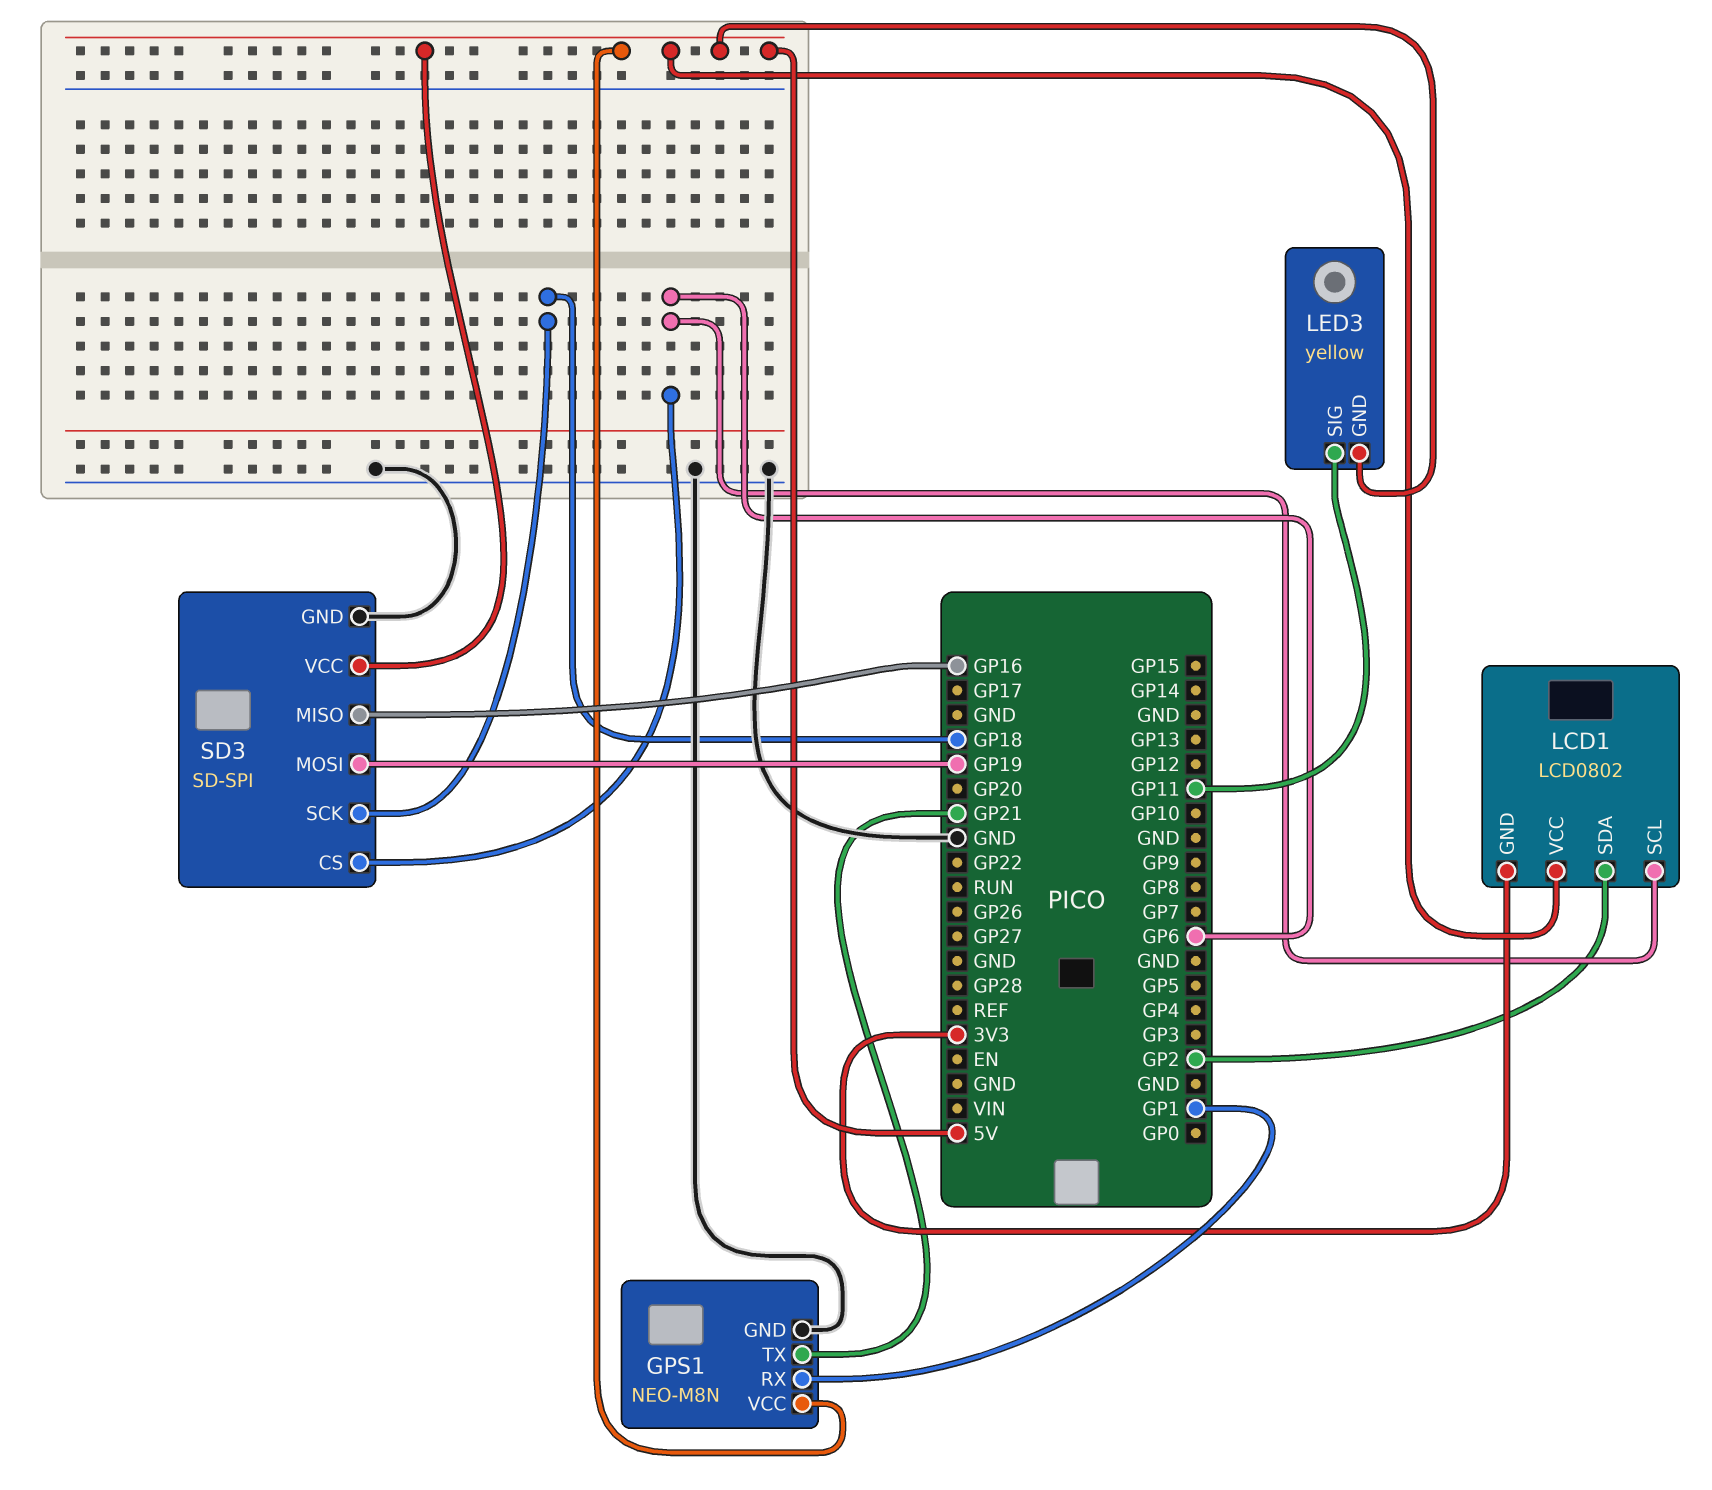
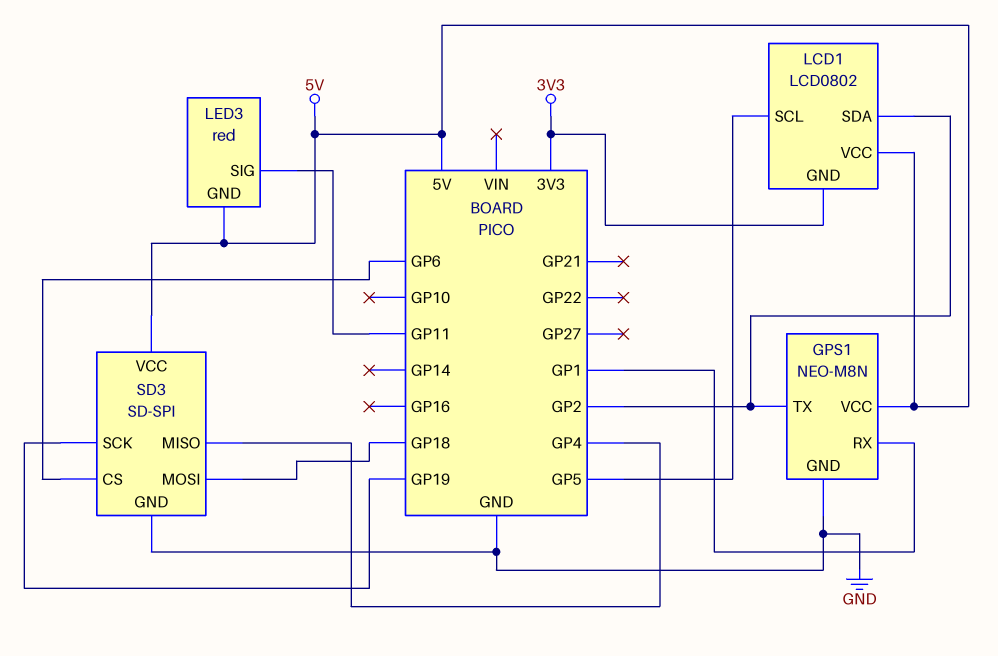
GPS1 pin TX: GP21 -> GP2
LCD1 pin SCL: GP6 -> GP5
LED3: yellow -> red
SD3 pin MISO: GP16 -> GP4
SD3 pin MOSI: GP19 -> GP18
SD3 pin SCK: GP18 -> GP19

